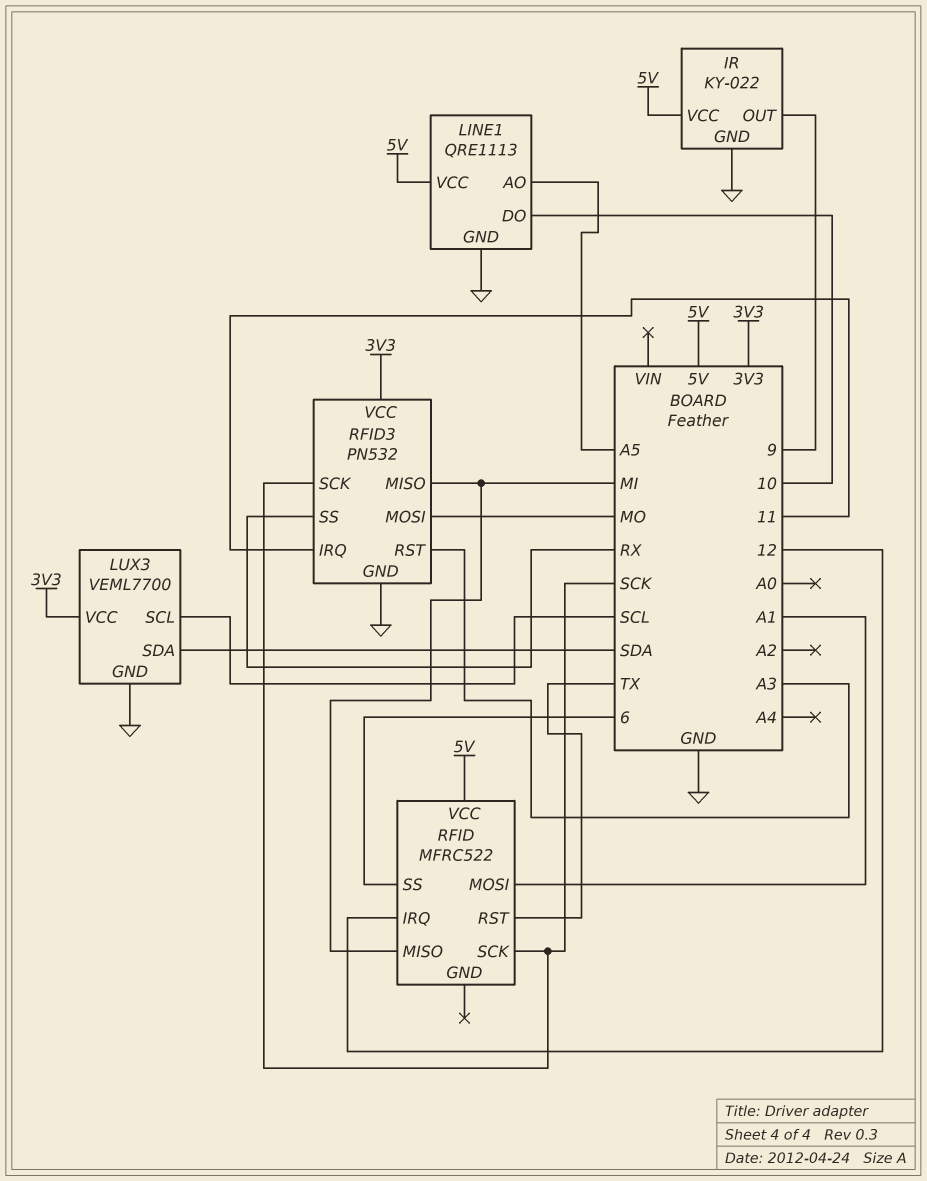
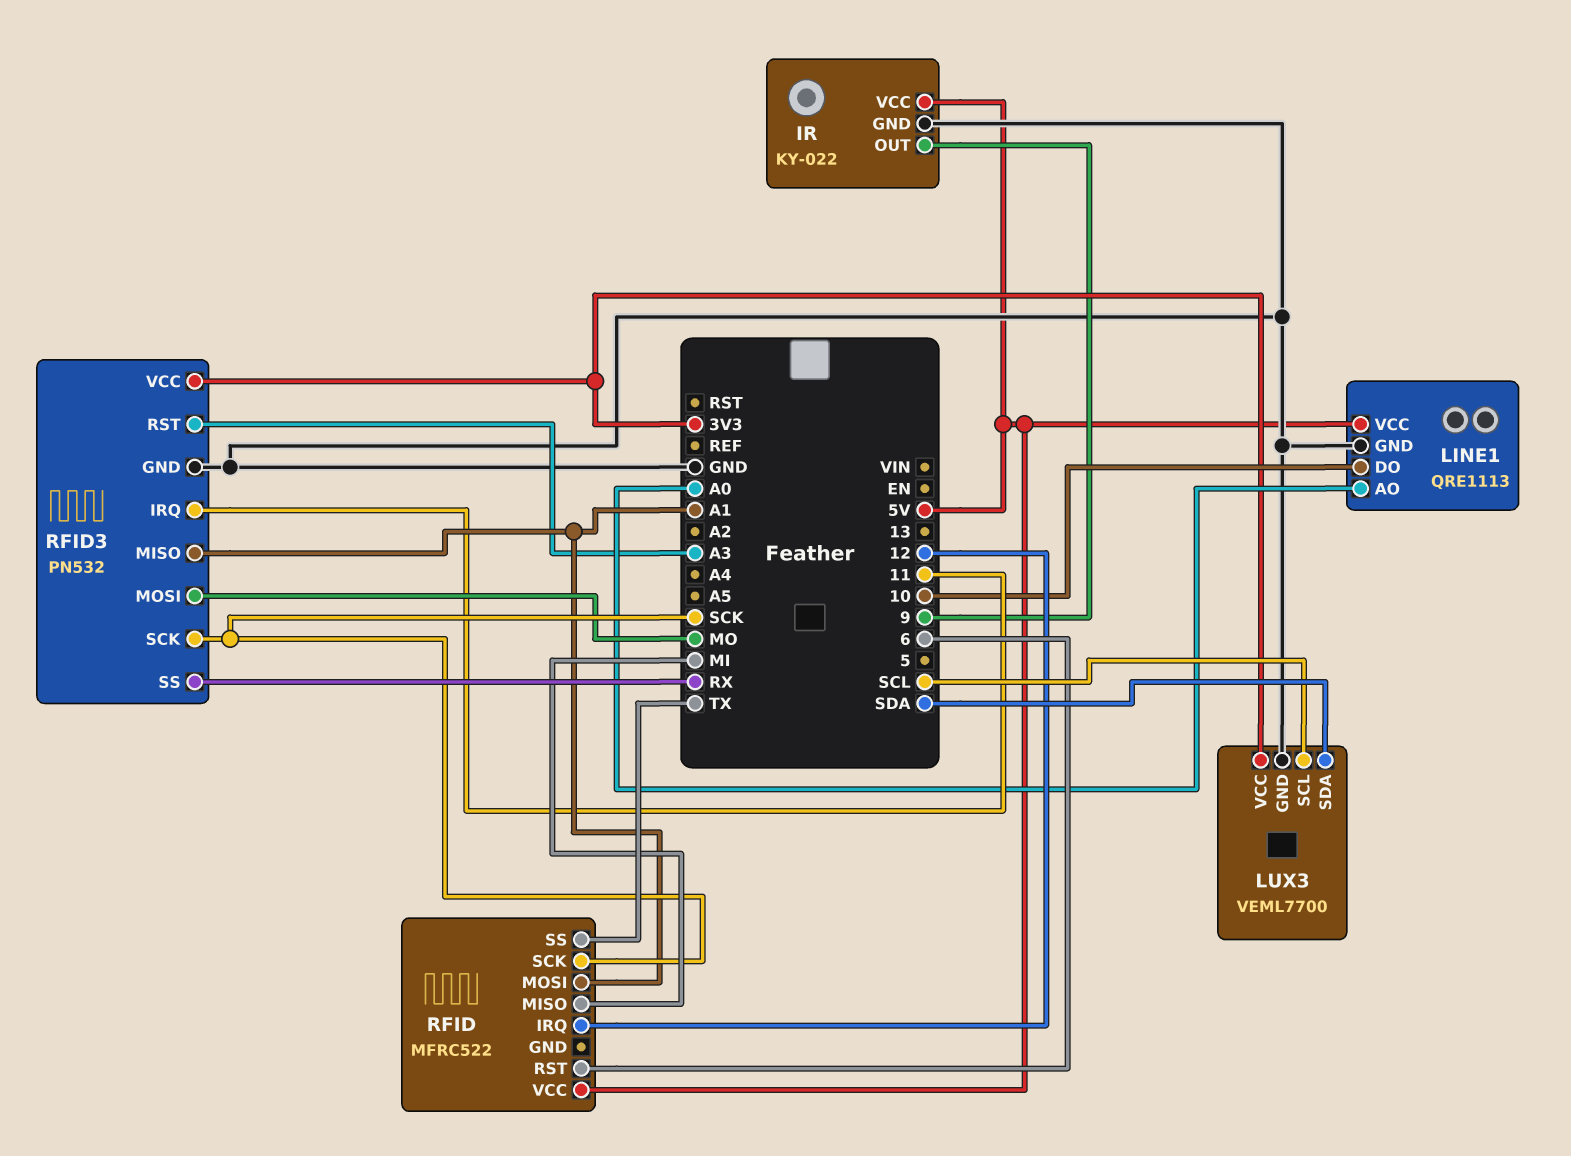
LINE1 pin AO: A5 -> A0
RFID pin RST: TX -> 6
RFID pin SS: 6 -> TX
RFID3 pin MISO: MI -> A1

